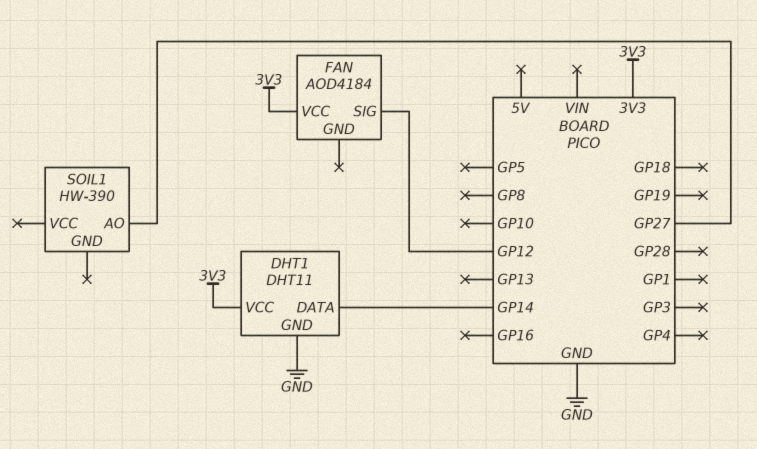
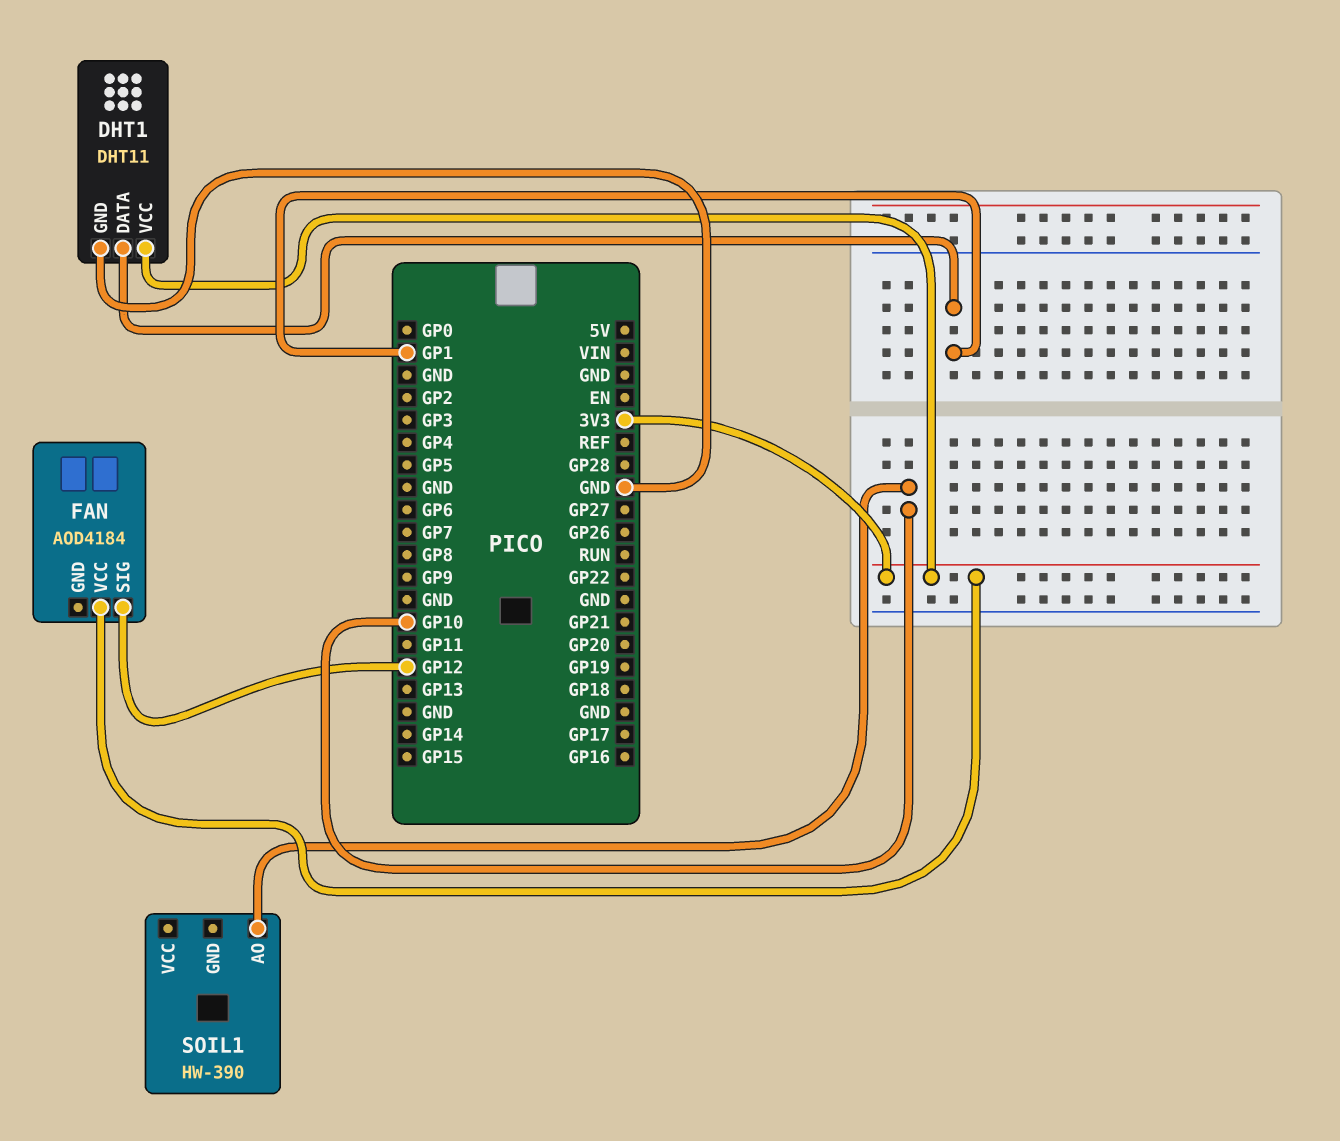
DHT1 pin DATA: GP14 -> GP1
SOIL1 pin AO: GP27 -> GP10

